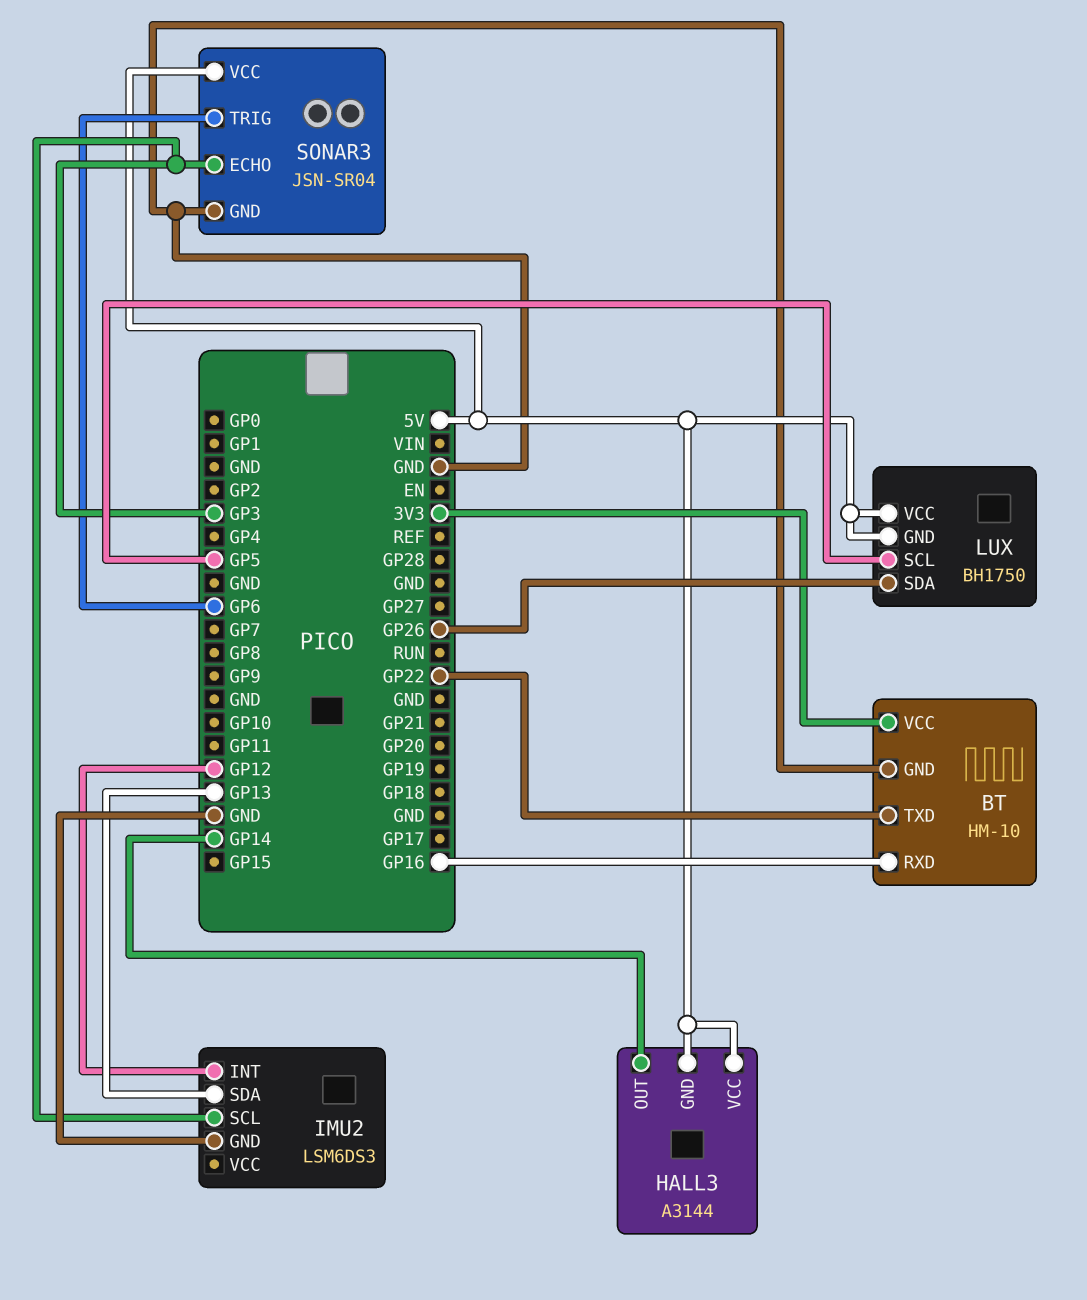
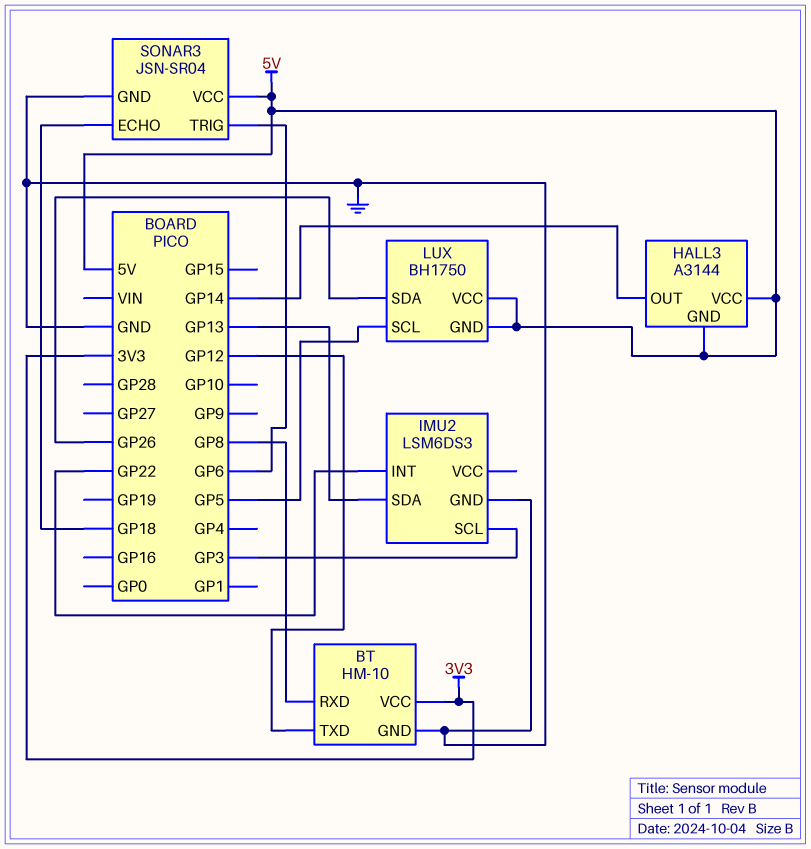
BT pin RXD: GP16 -> GP8
BT pin TXD: GP22 -> GP12
IMU2 pin INT: GP12 -> GP22
SONAR3 pin ECHO: GP3 -> GP18

